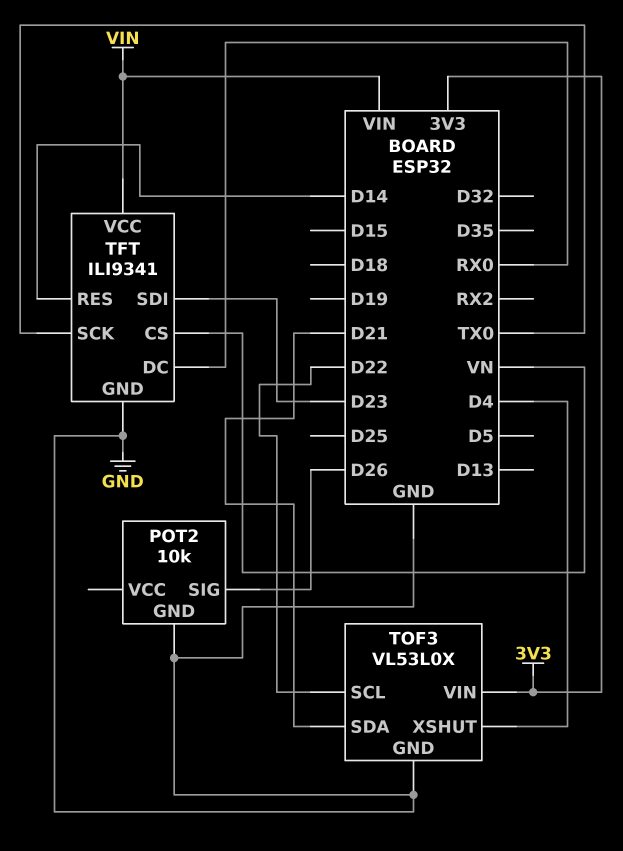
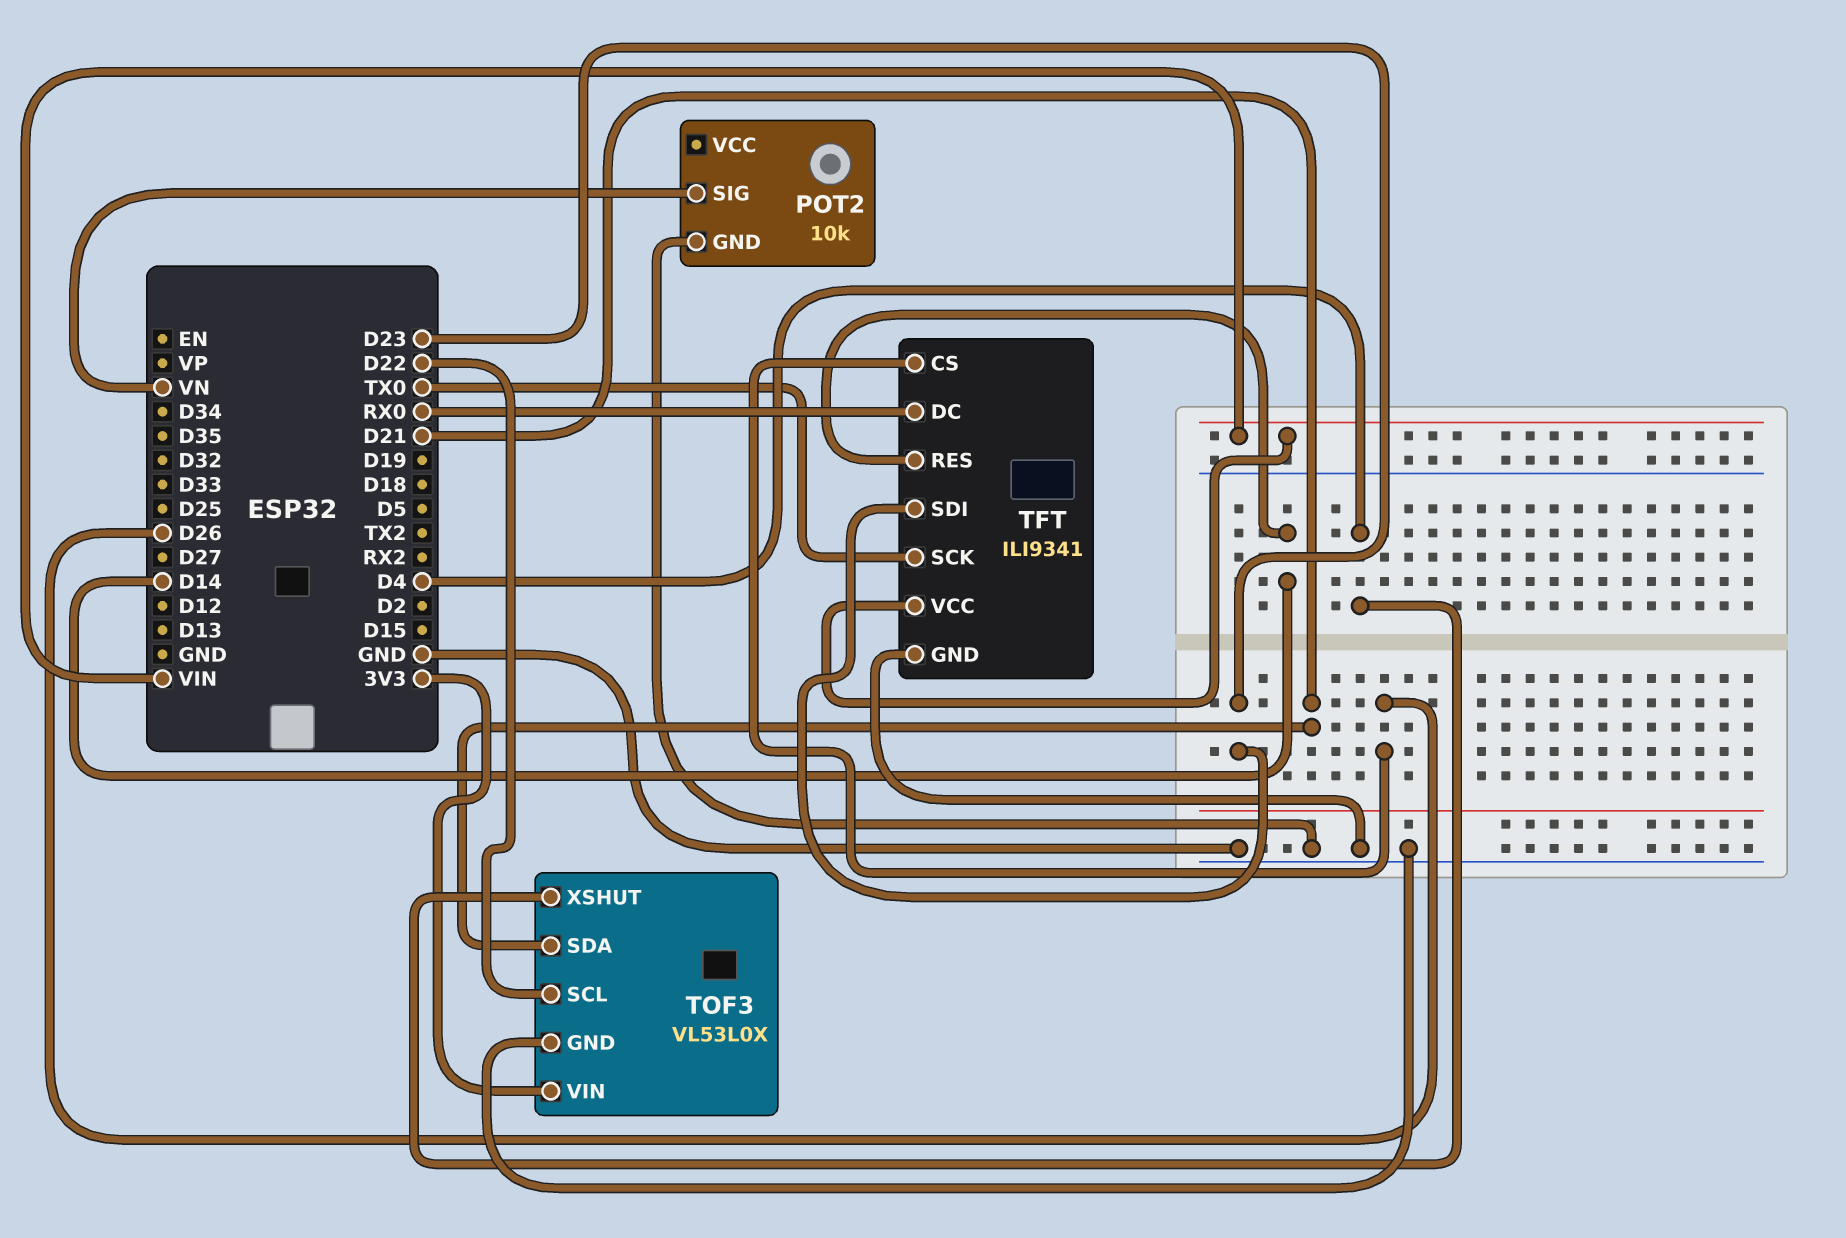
POT2 pin SIG: D26 -> VN
TFT pin CS: VN -> D26

